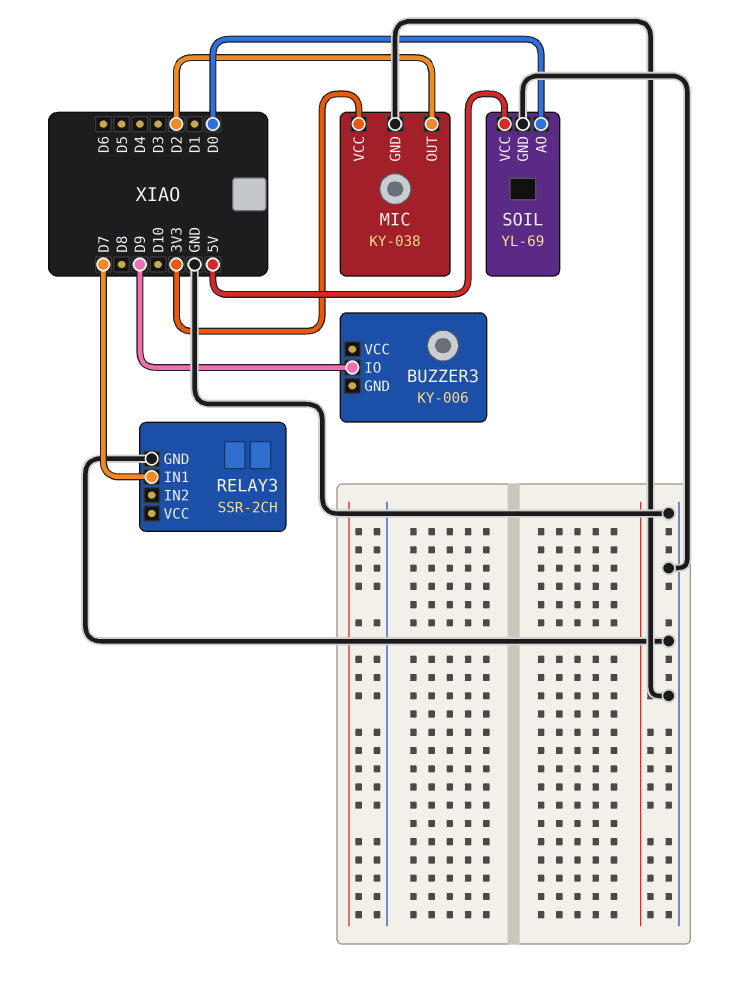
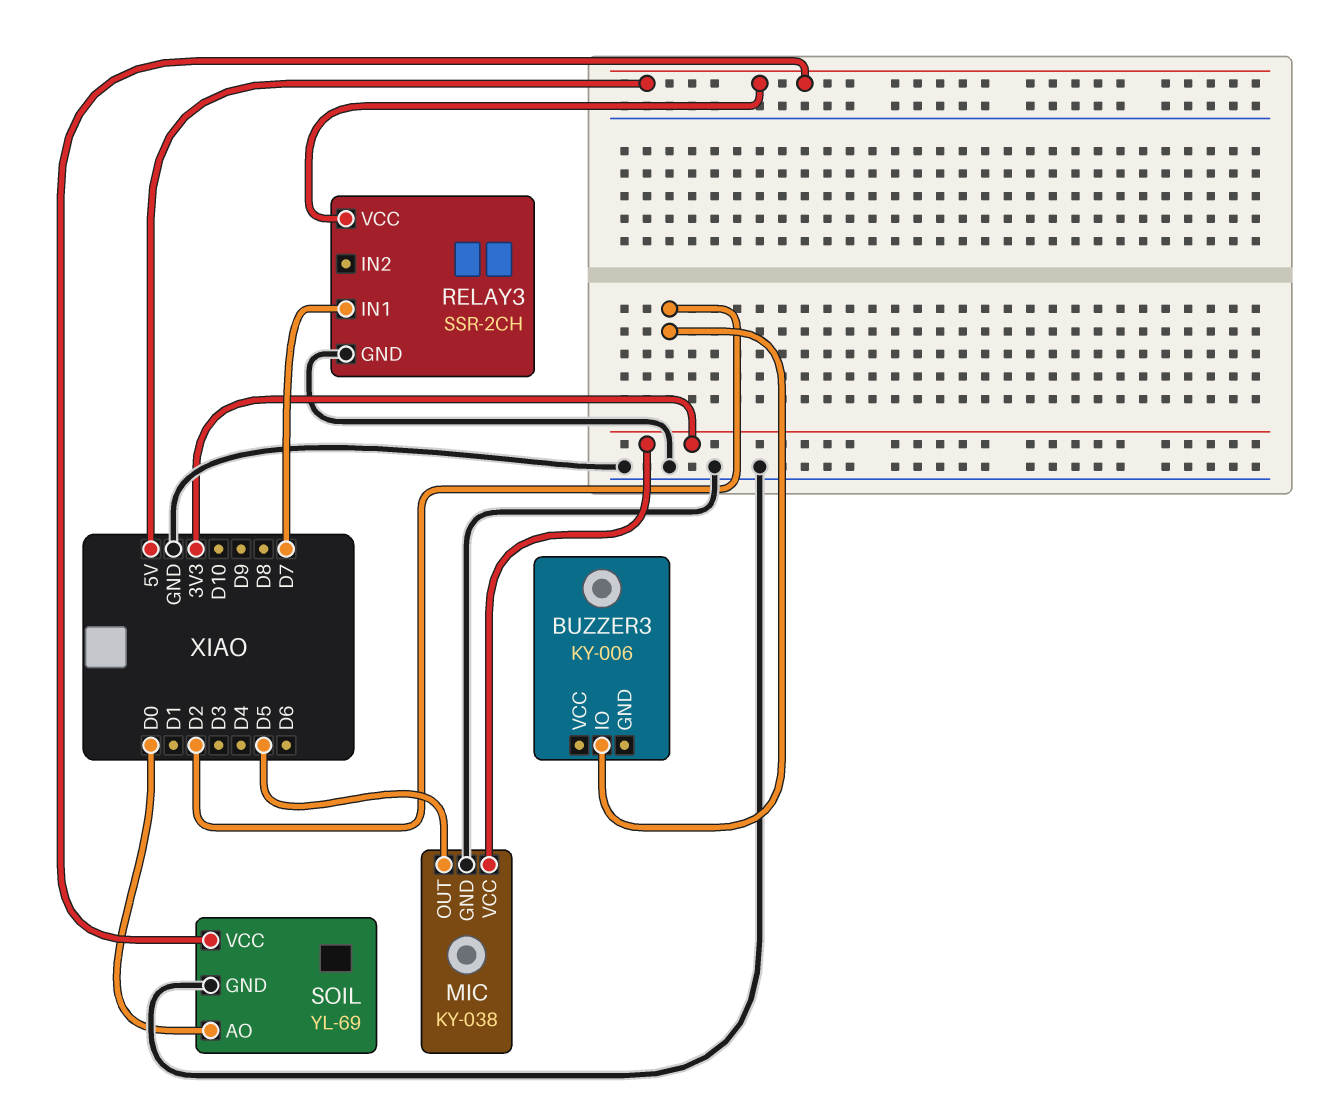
BUZZER3 pin IO: D9 -> D2
MIC pin OUT: D2 -> D5
RELAY3 pin VCC: none -> 5V

